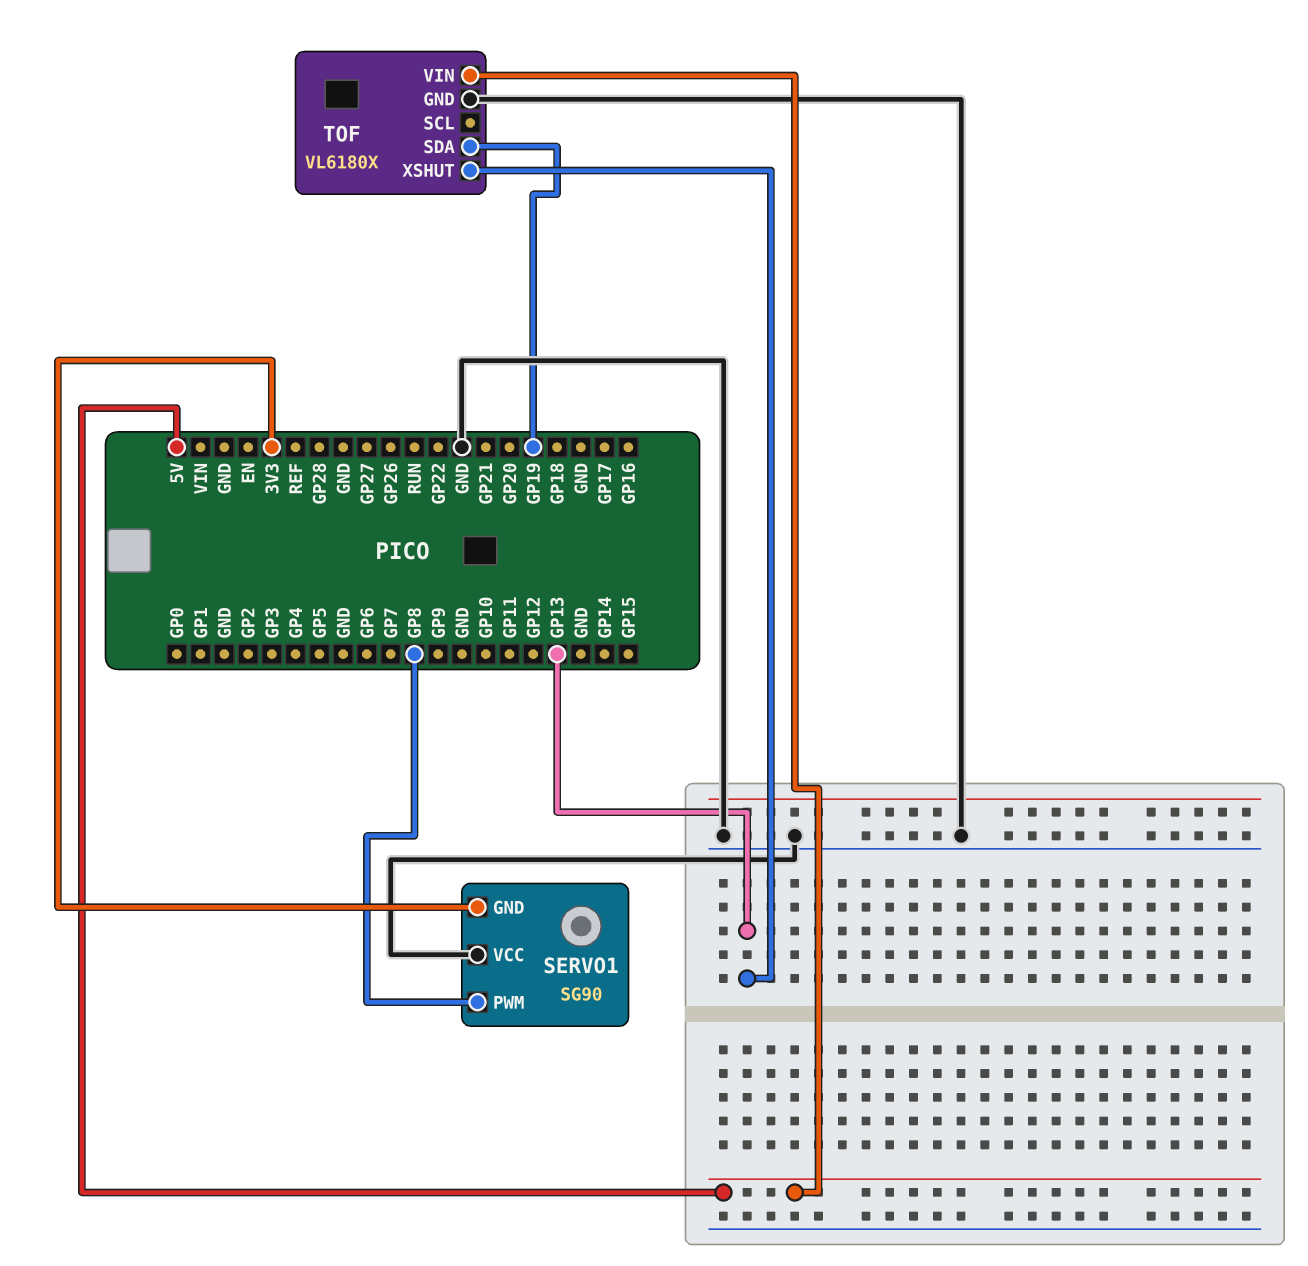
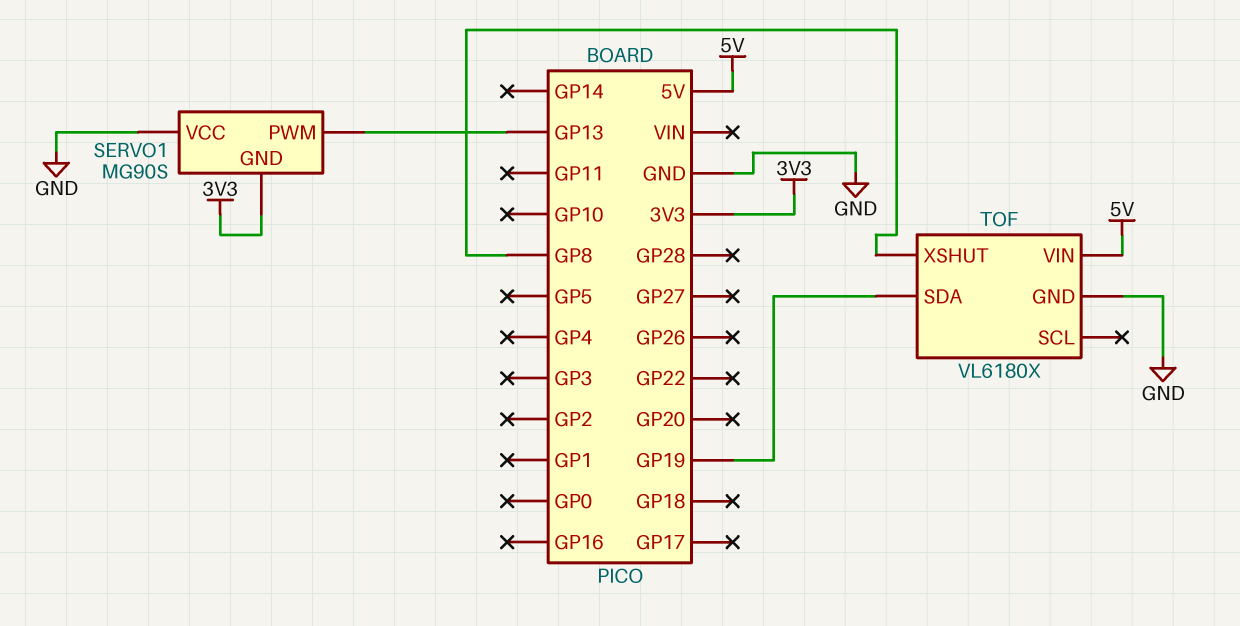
SERVO1: SG90 -> MG90S
SERVO1 pin PWM: GP8 -> GP13
TOF pin XSHUT: GP13 -> GP8

